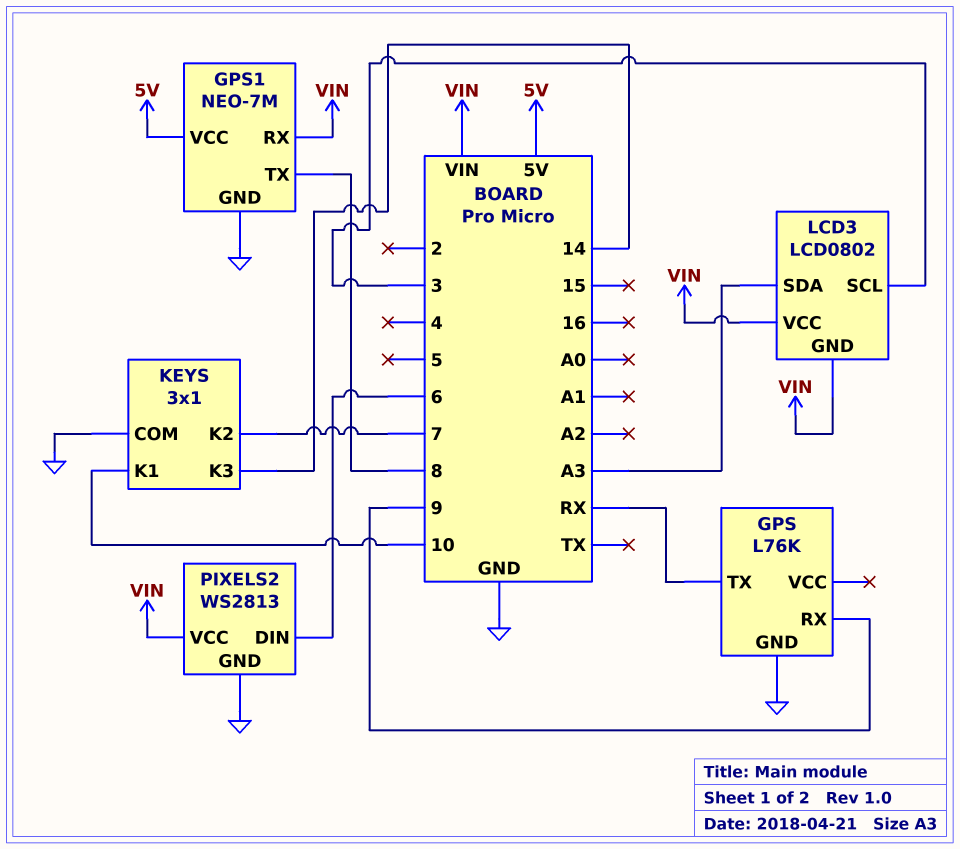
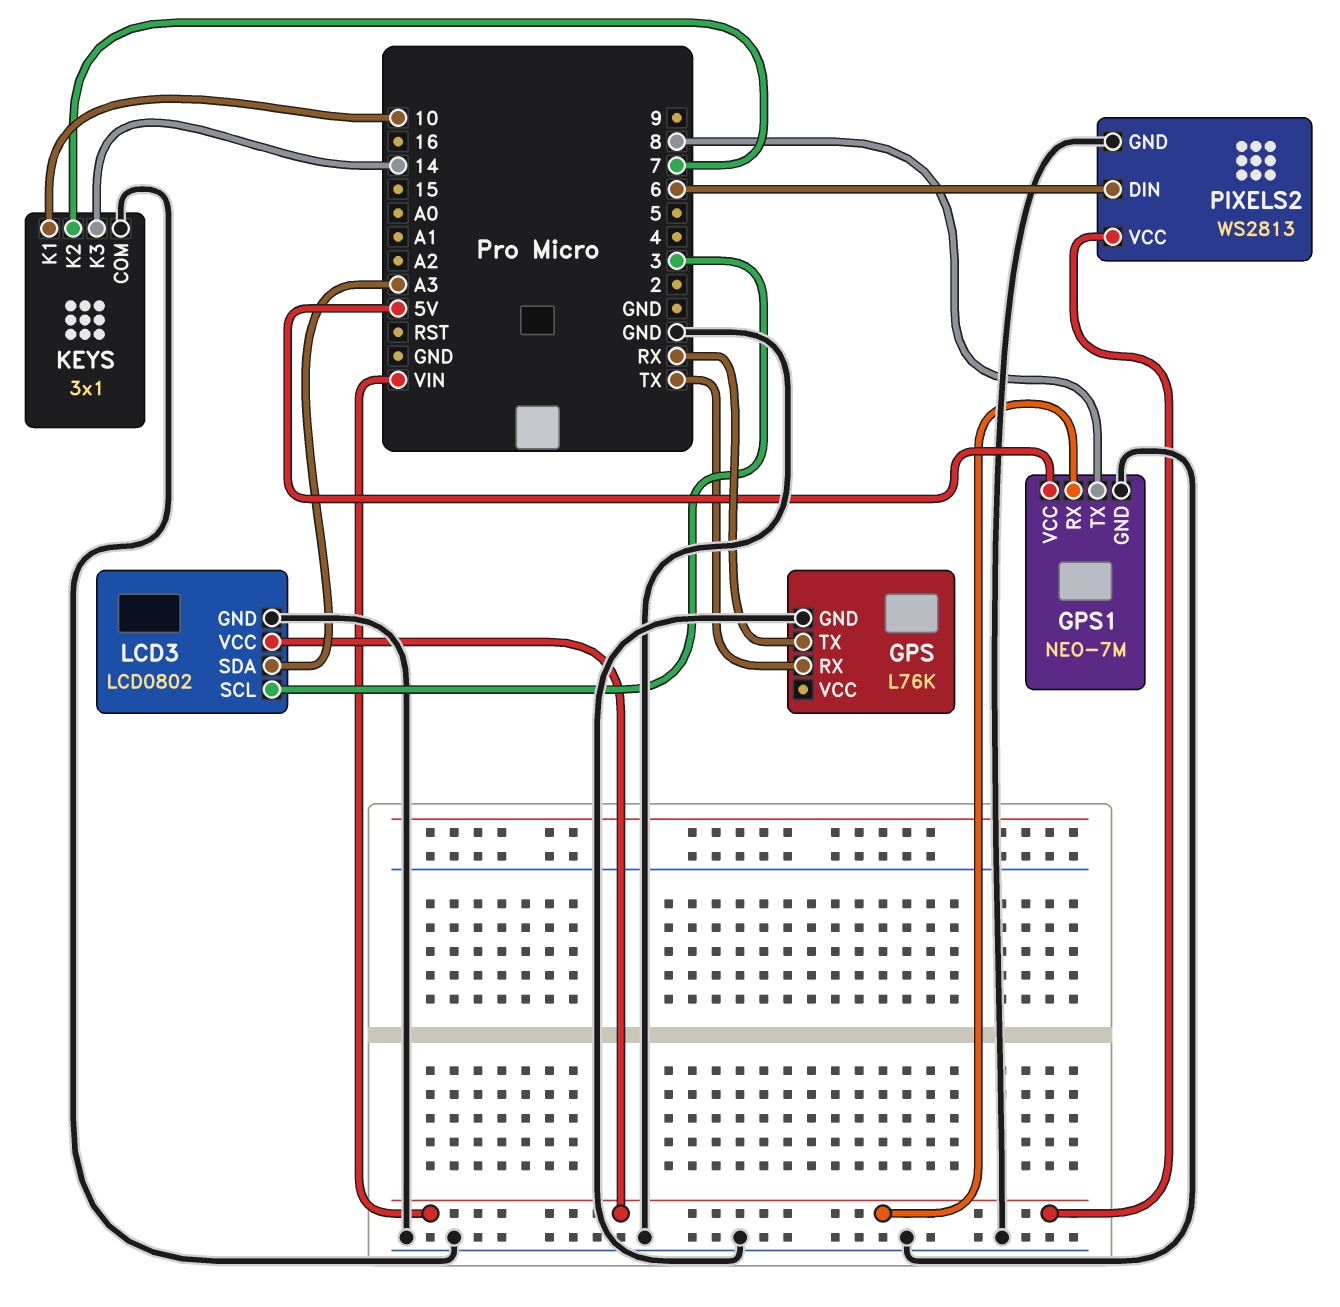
GPS pin RX: 9 -> TX
LCD3 pin GND: VIN -> GND

